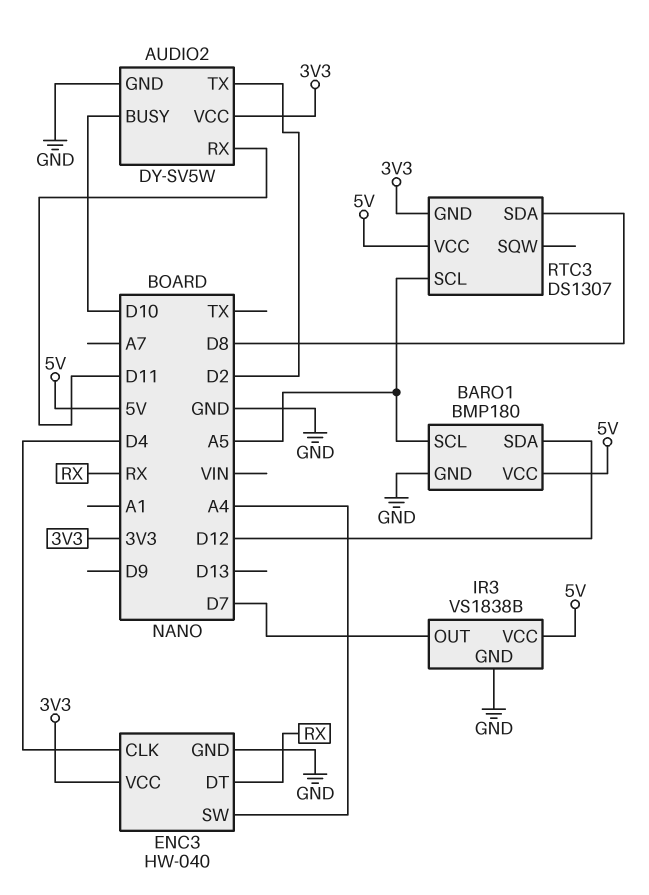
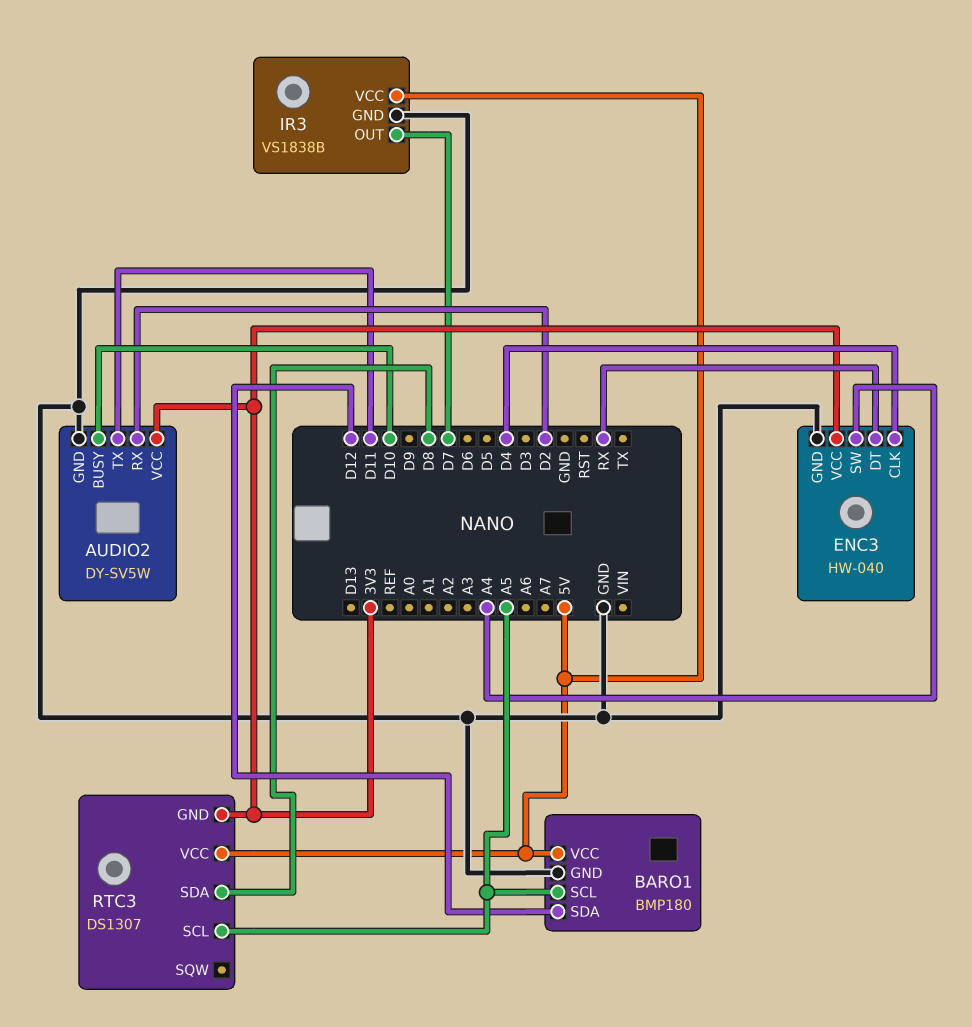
AUDIO2 pin RX: D11 -> D2
AUDIO2 pin TX: D2 -> D11

